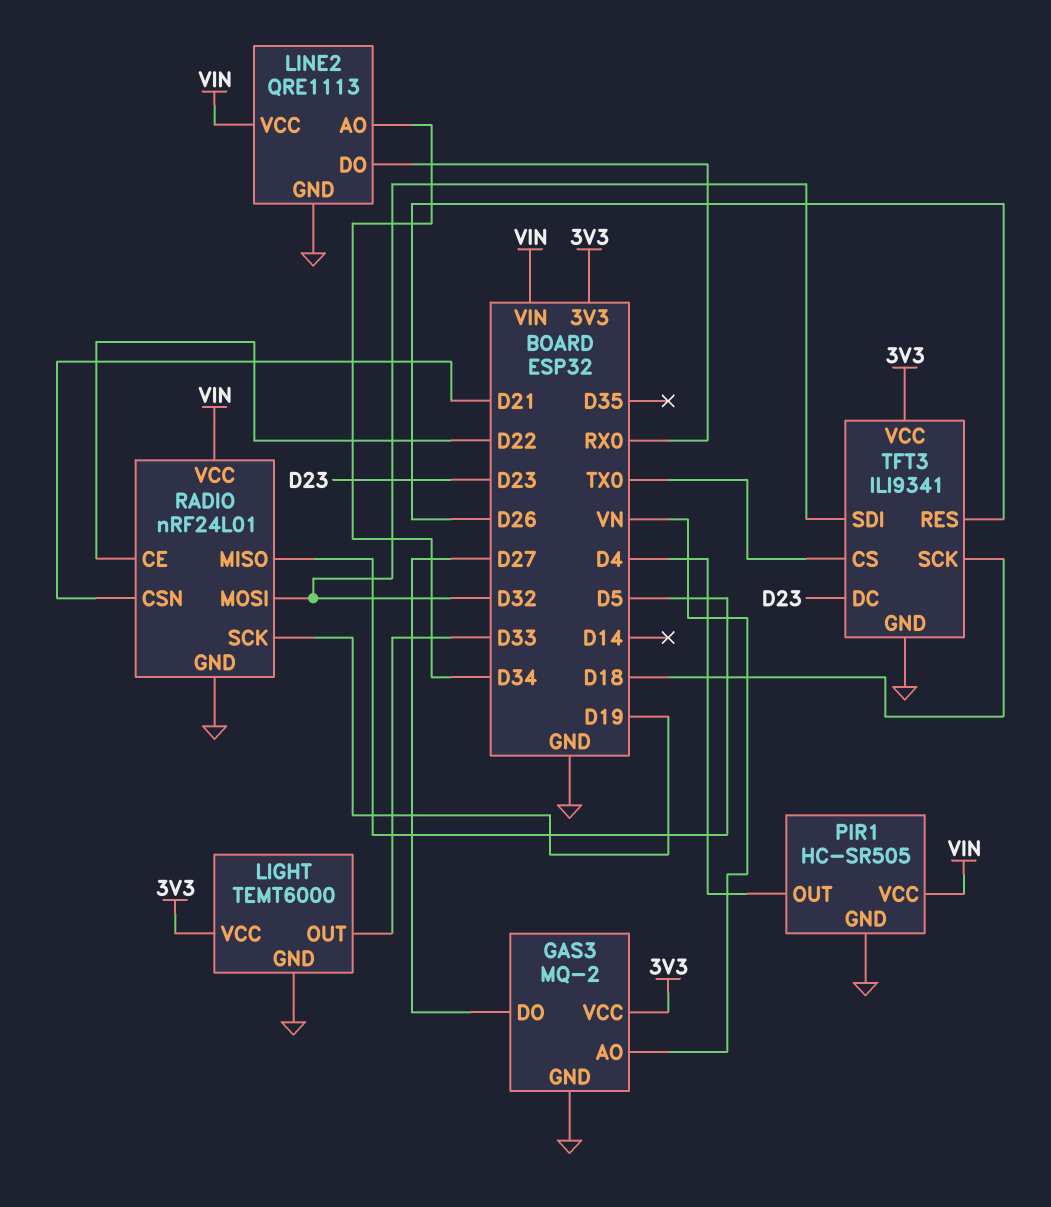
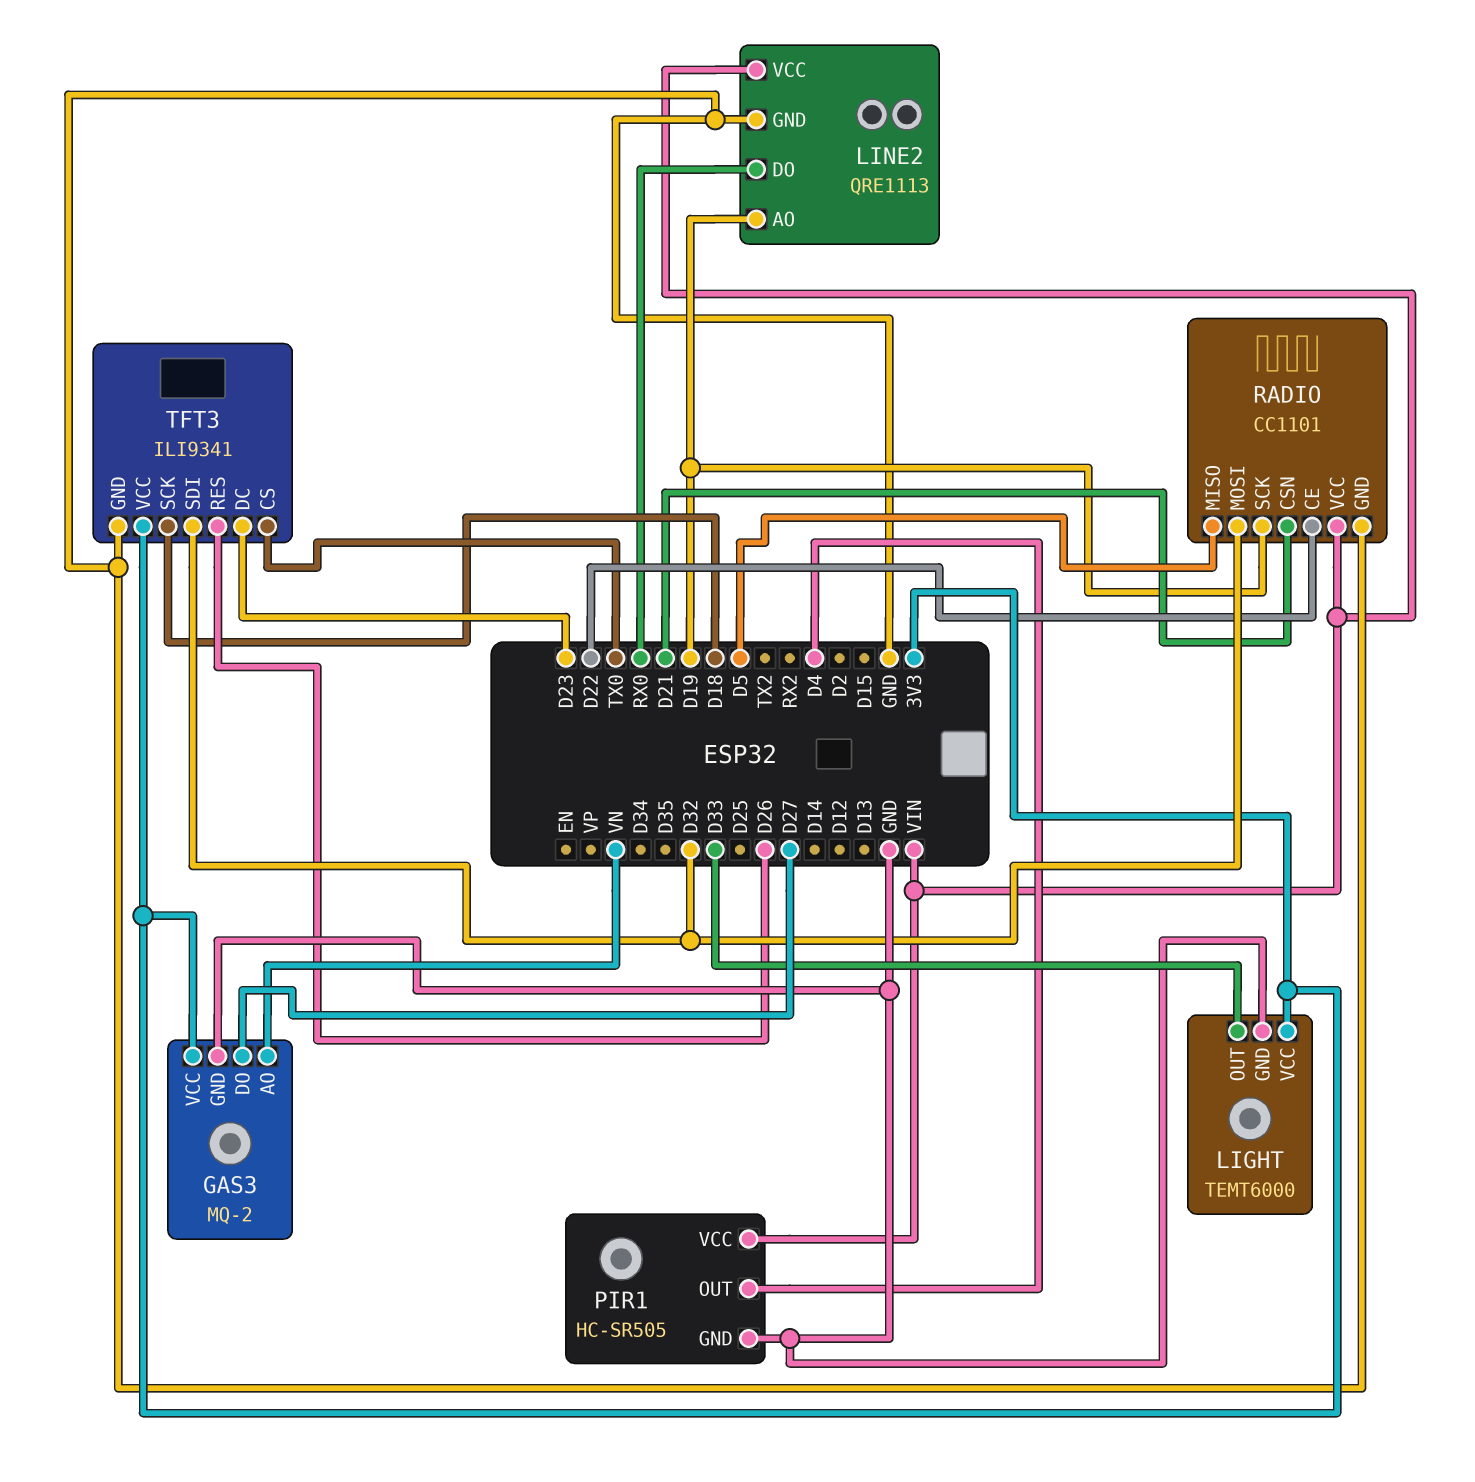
LINE2 pin AO: D34 -> D19
RADIO: nRF24L01 -> CC1101

